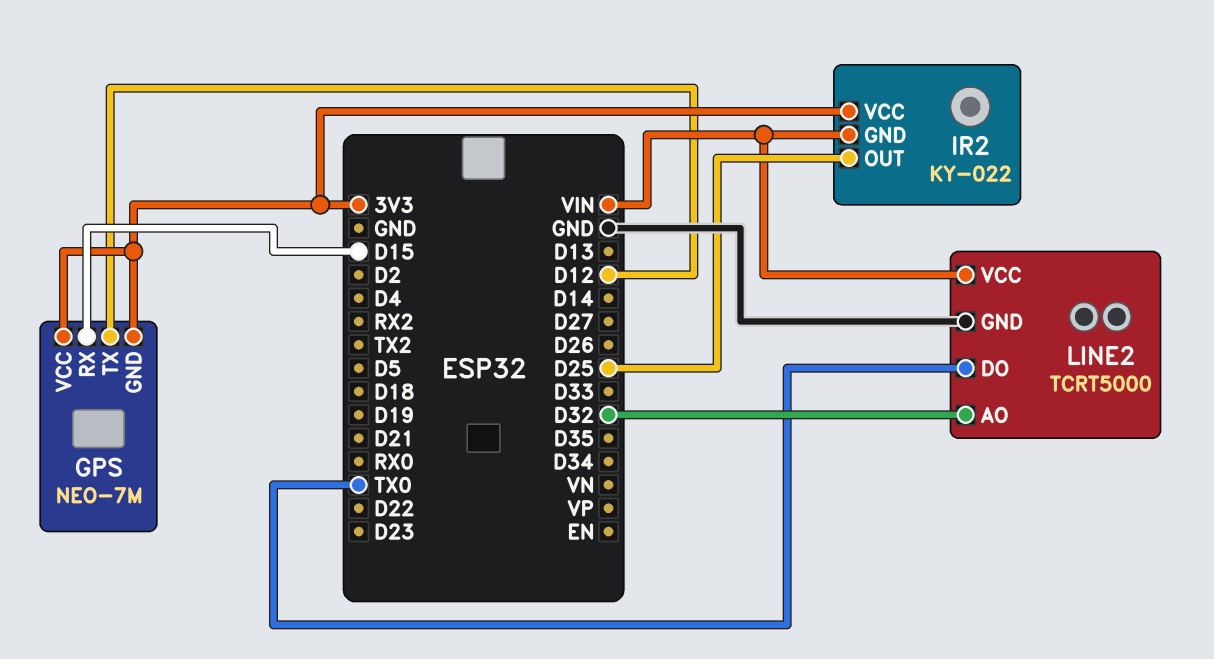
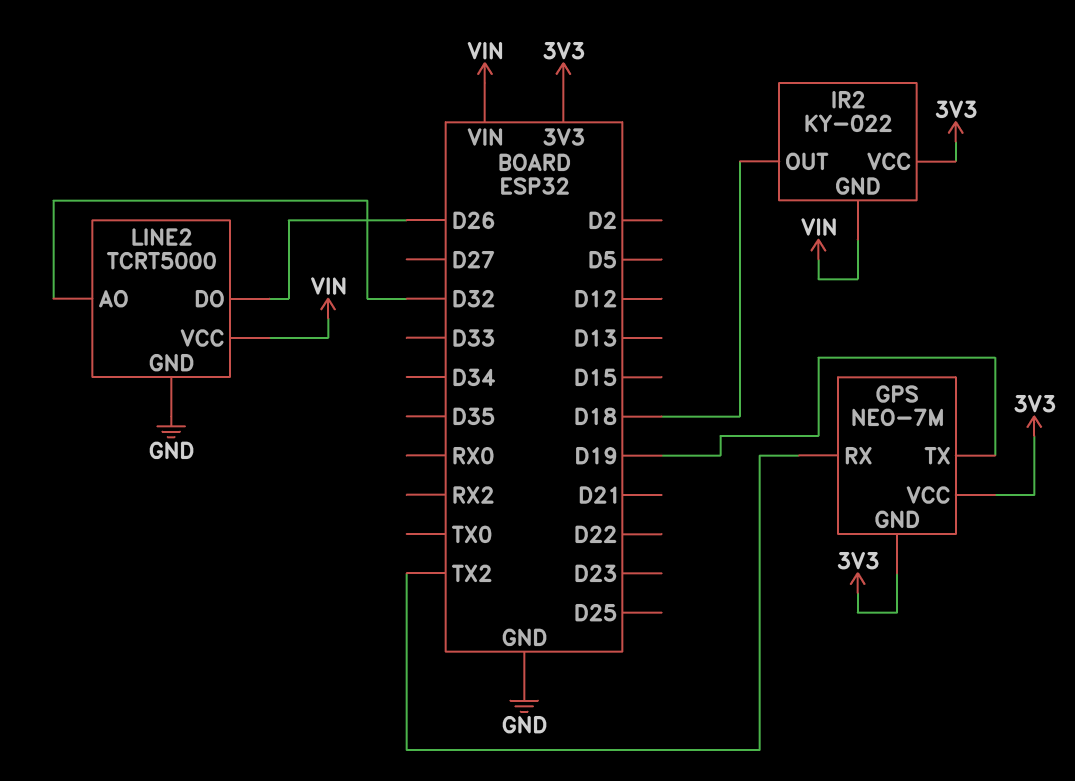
GPS pin RX: D15 -> TX2
GPS pin TX: D12 -> D19
IR2 pin OUT: D25 -> D18
LINE2 pin DO: TX0 -> D26

